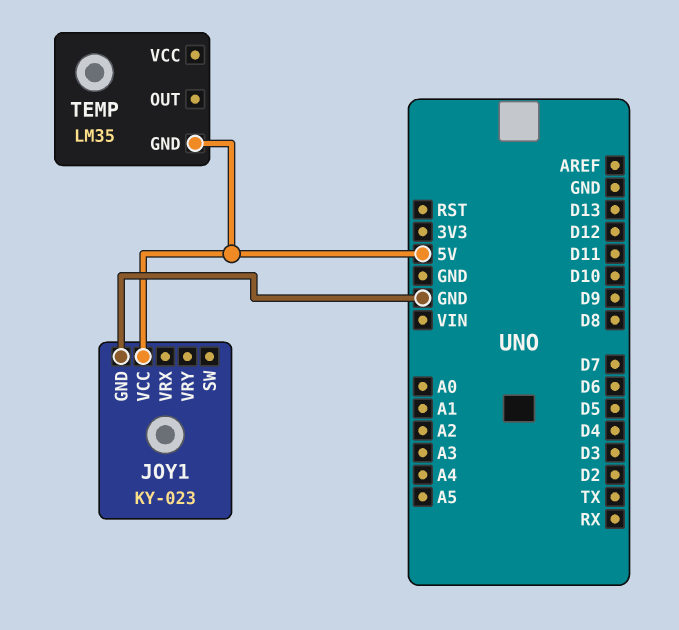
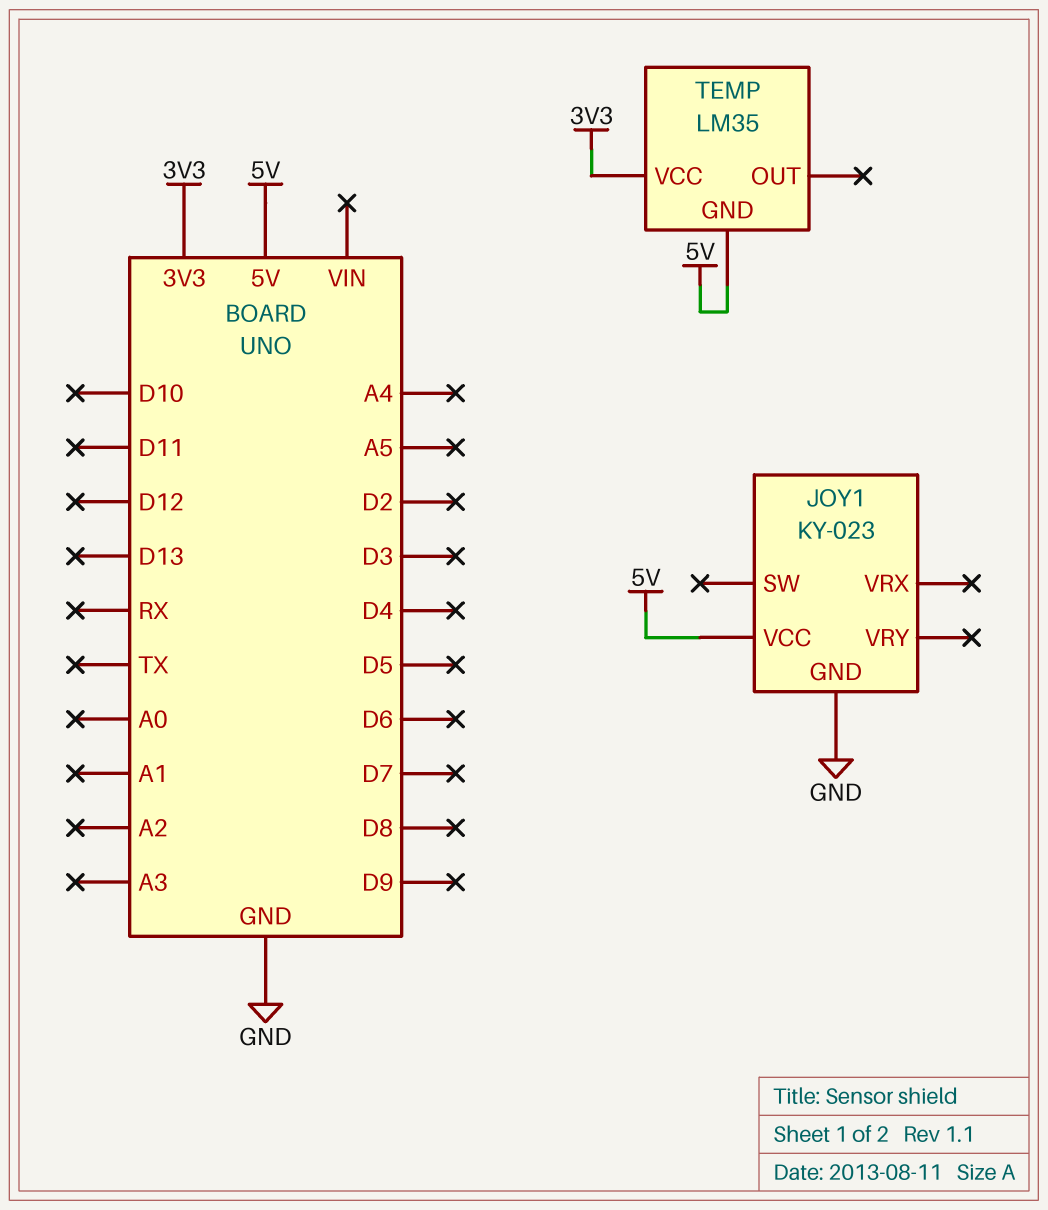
TEMP pin VCC: none -> 3V3

